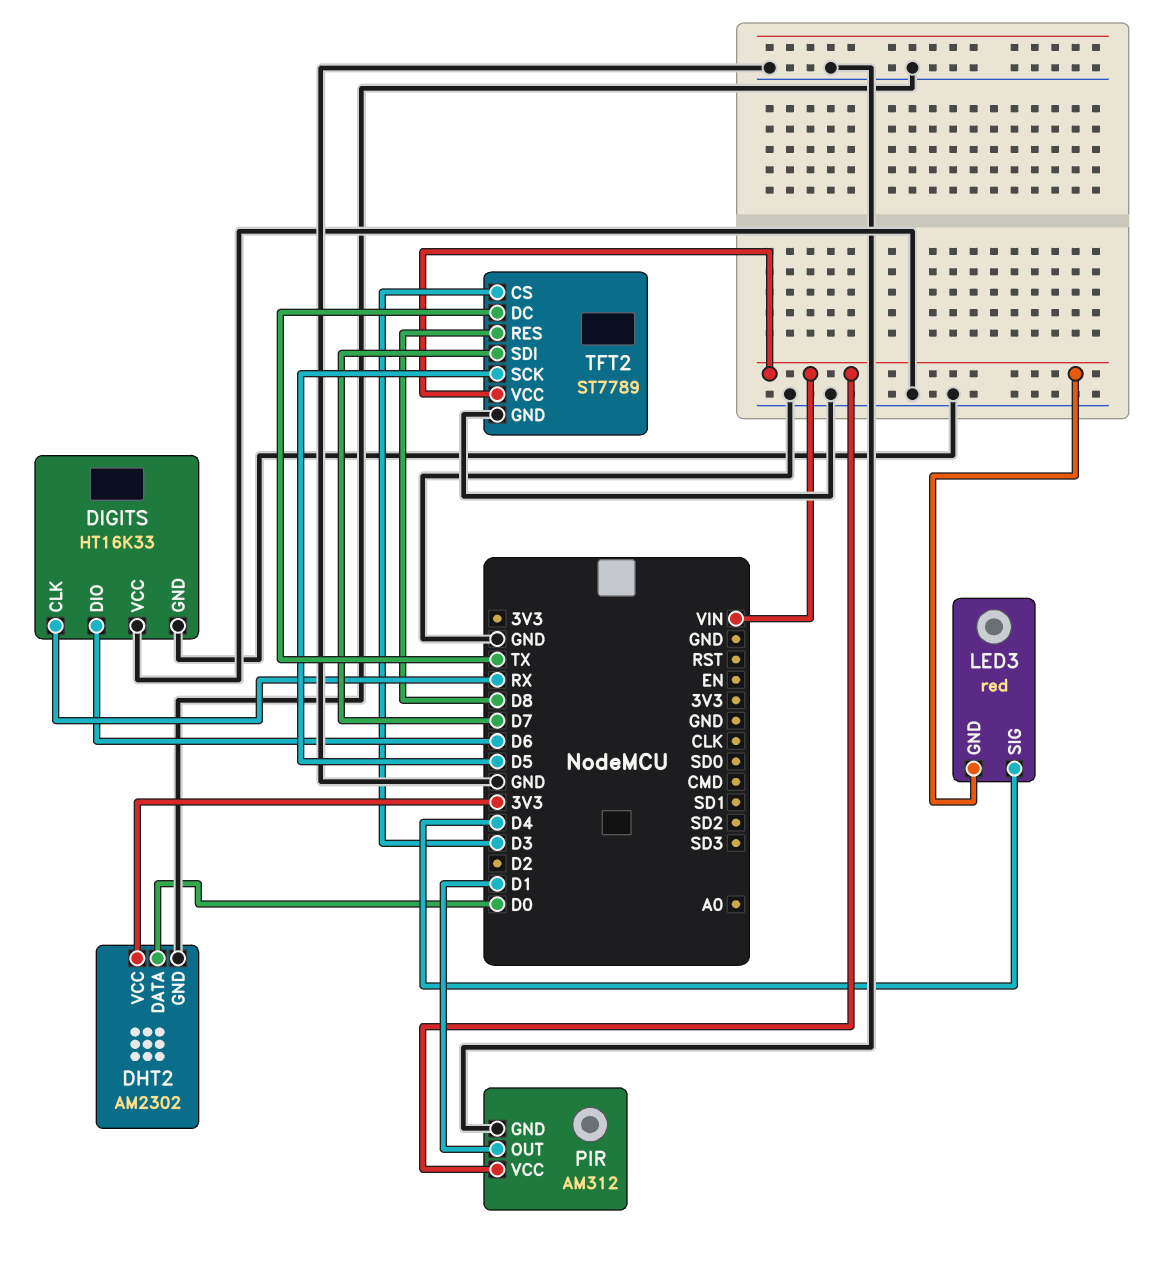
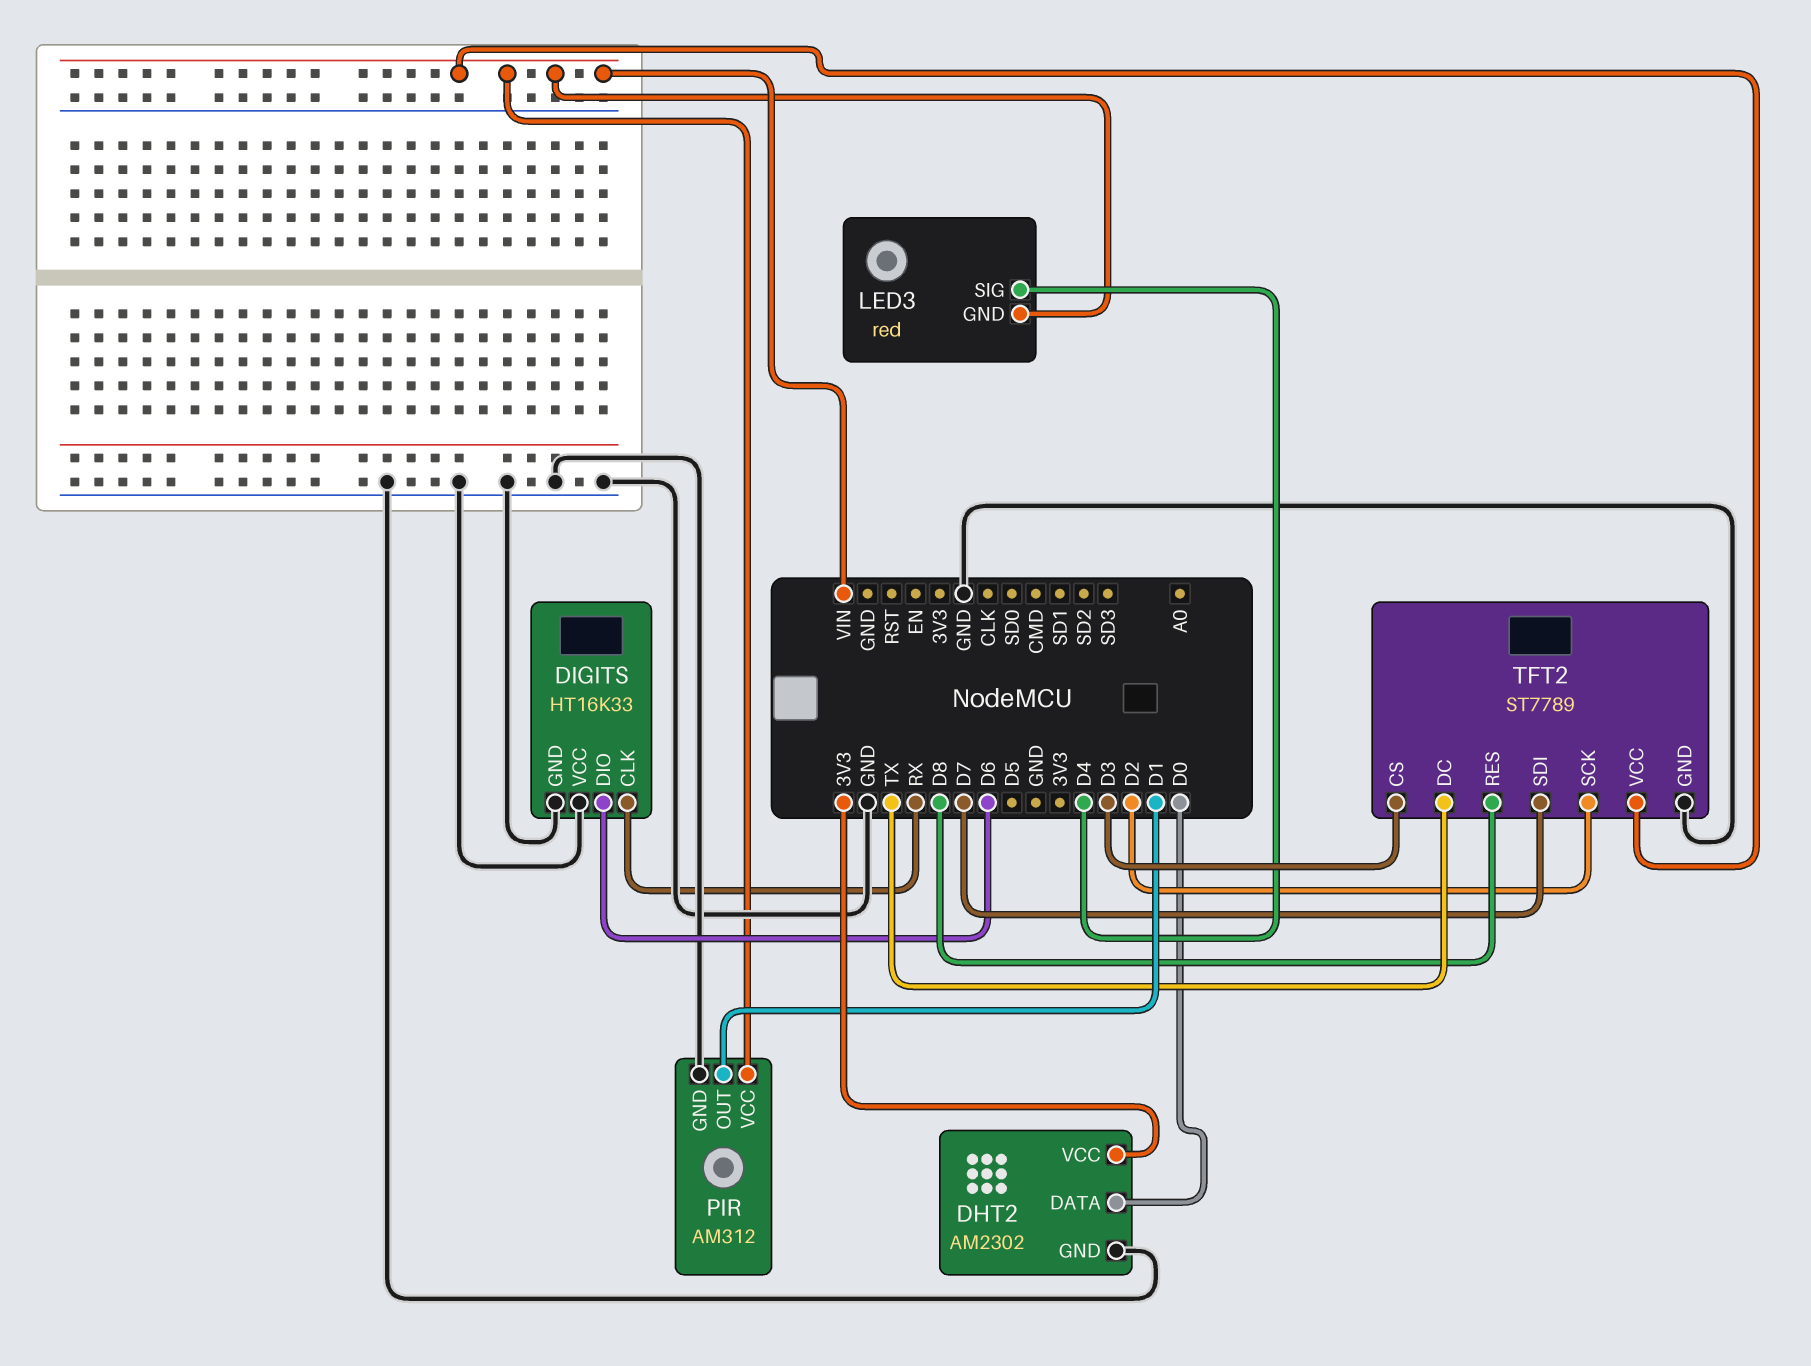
TFT2 pin SCK: D5 -> D2

